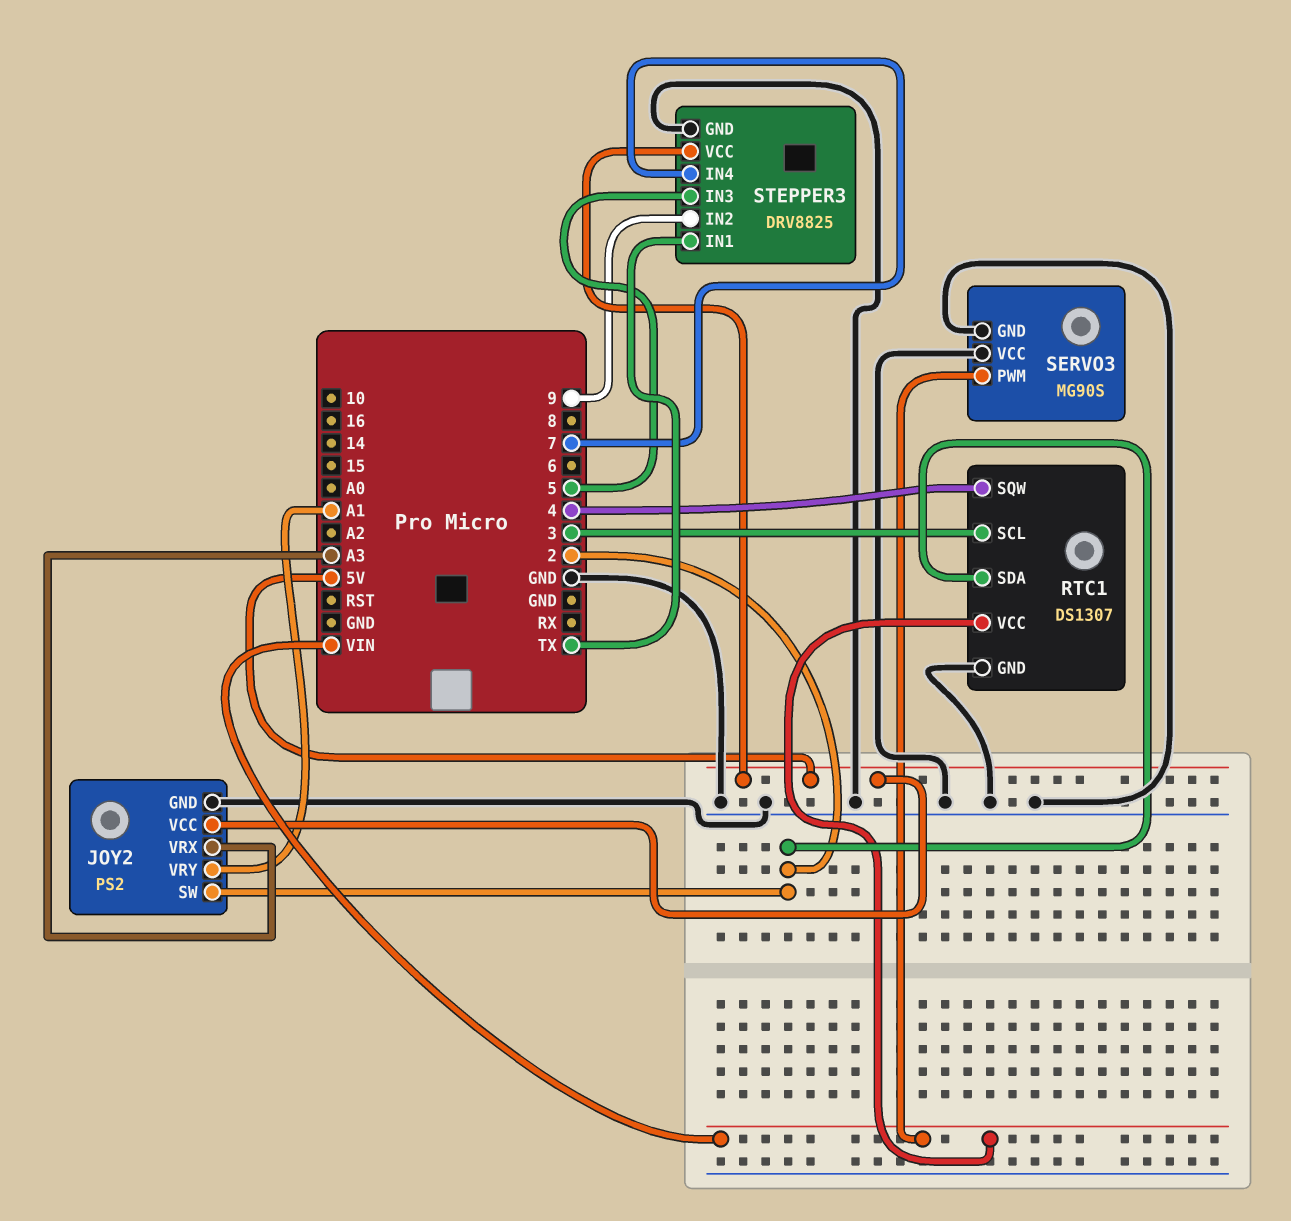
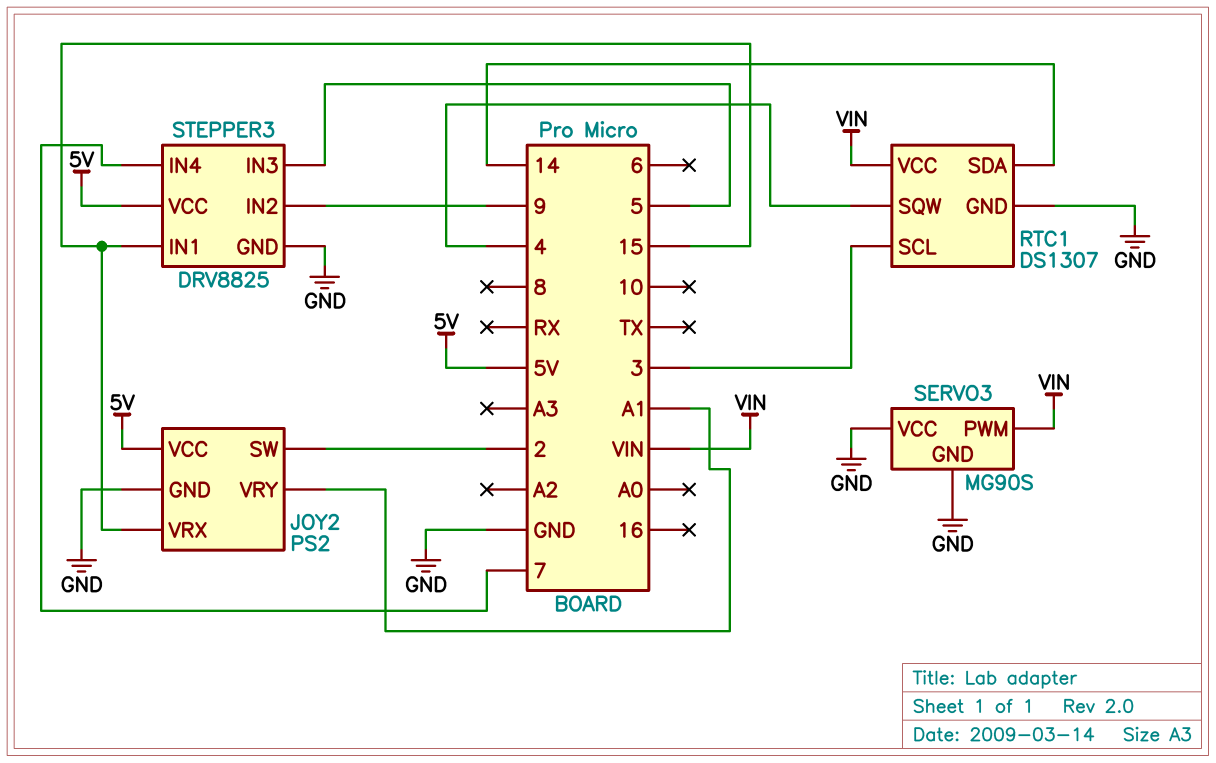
JOY2 pin VRX: A3 -> 15
RTC1 pin SDA: 2 -> 14
STEPPER3 pin IN1: TX -> 15

